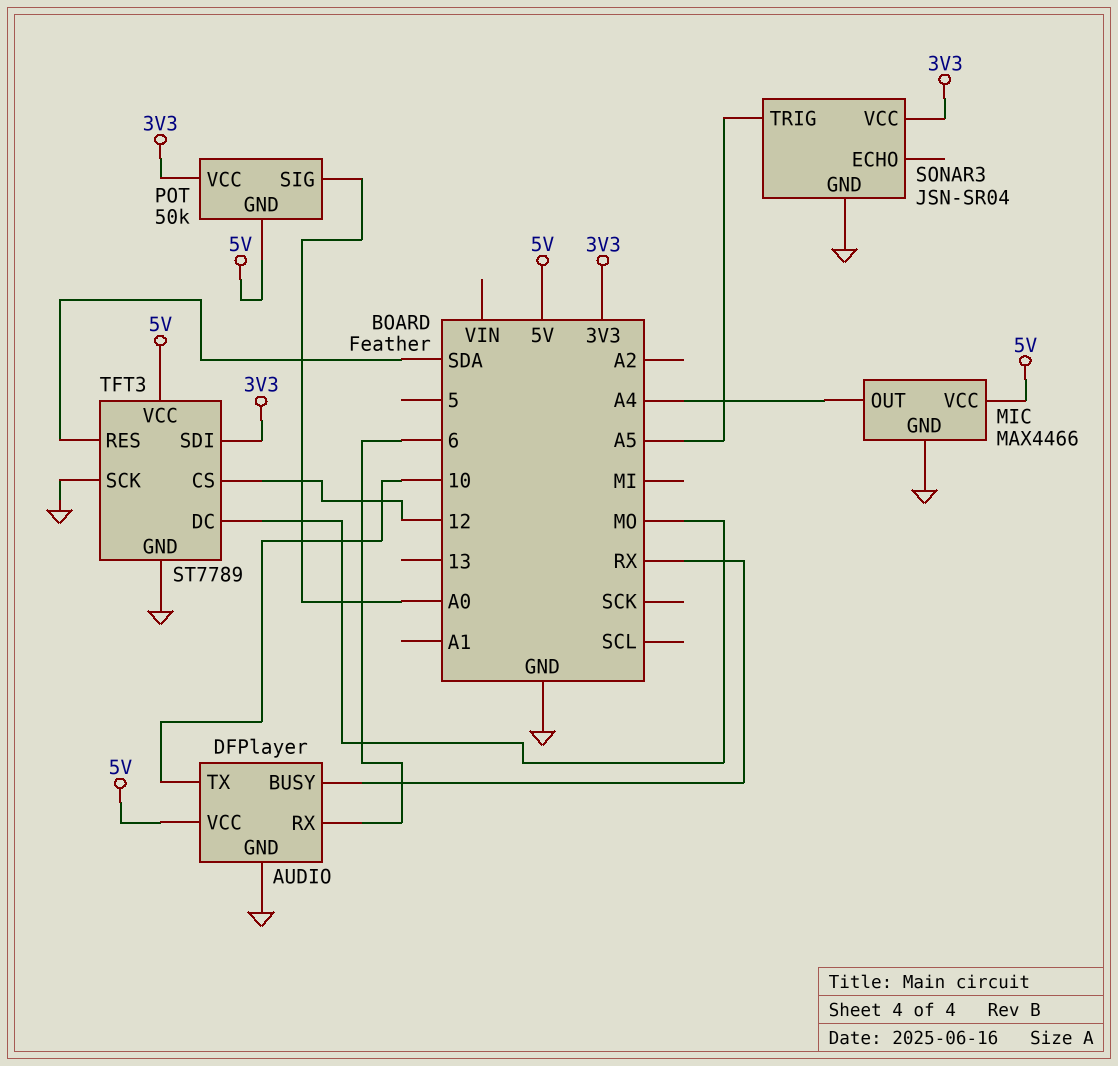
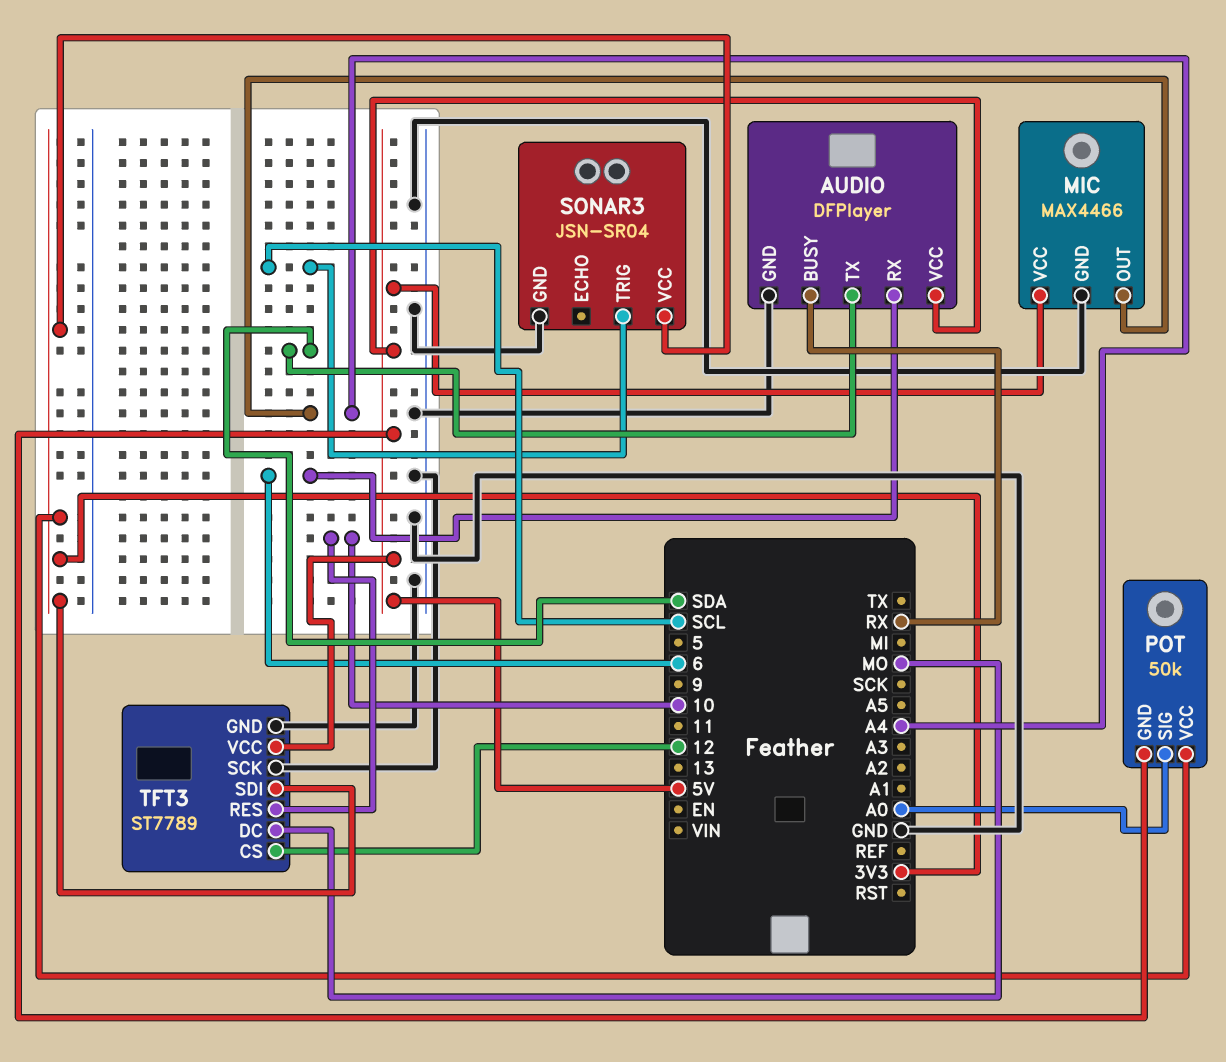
AUDIO pin TX: 10 -> SDA
SONAR3 pin TRIG: A5 -> SCL
TFT3 pin RES: SDA -> 10

